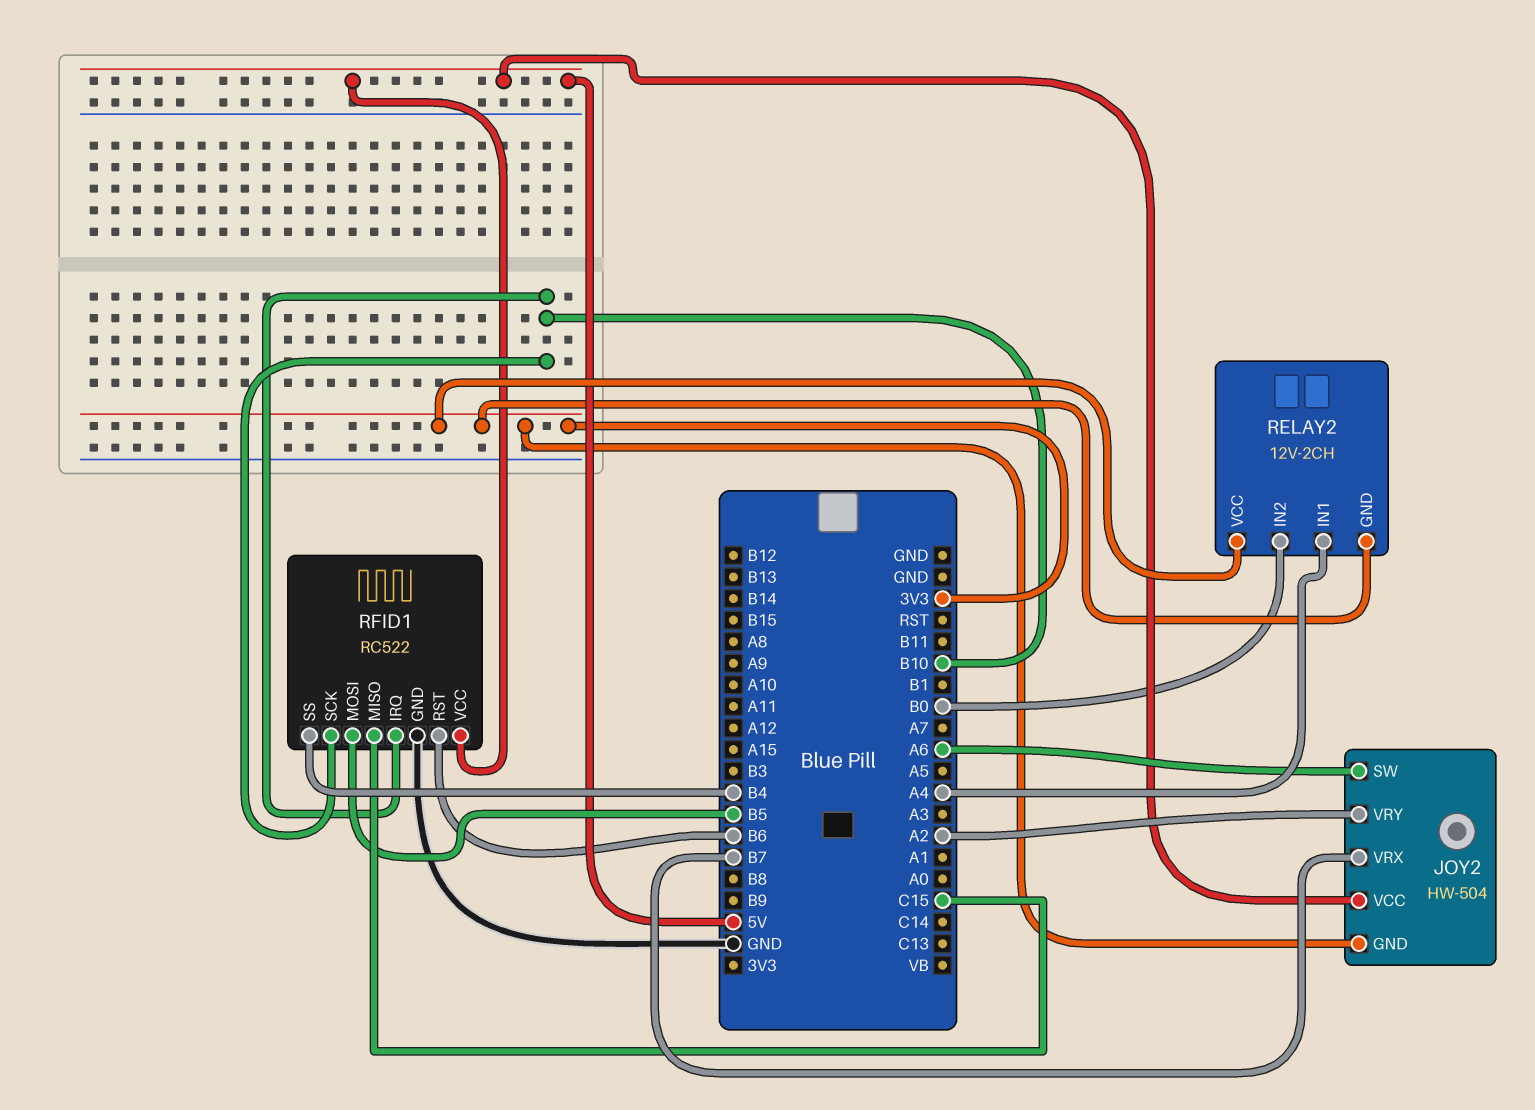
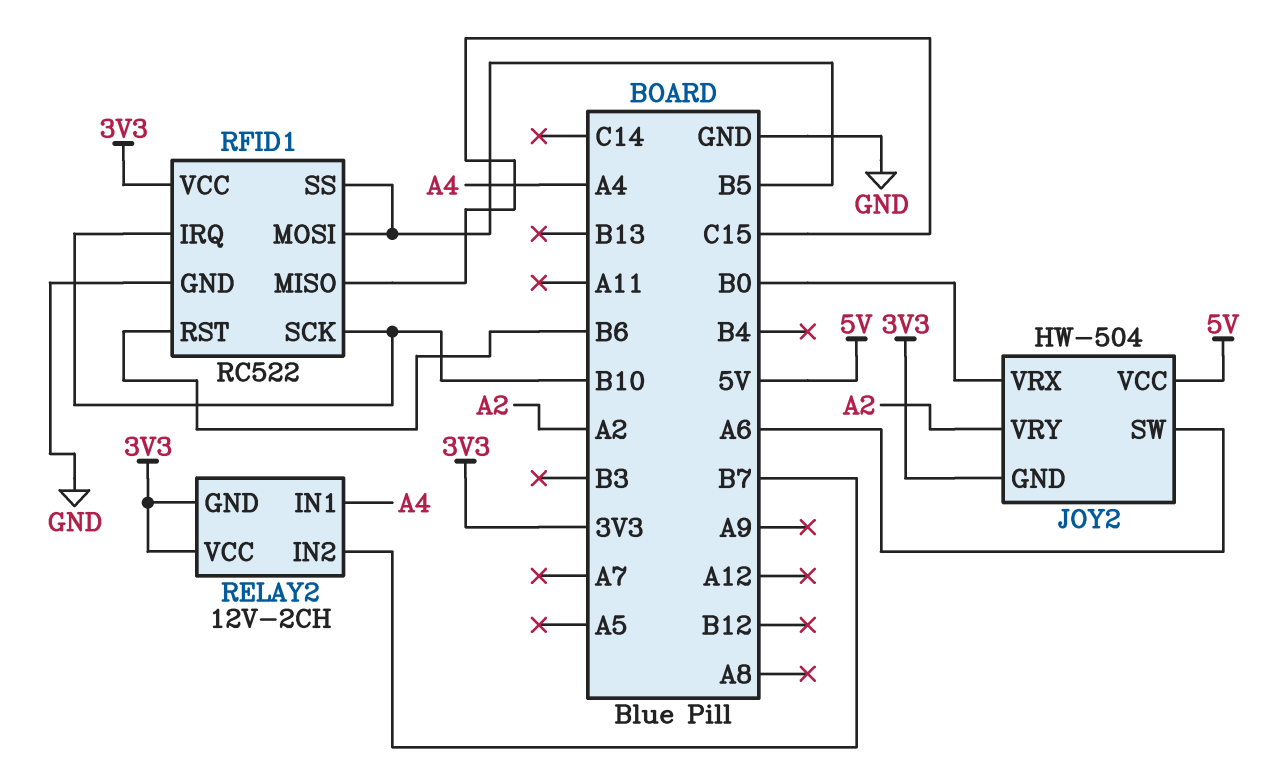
JOY2 pin VRX: B7 -> B0
RELAY2 pin IN2: B0 -> B7
RFID1 pin SS: B4 -> B5
RFID1 pin VCC: 5V -> 3V3

